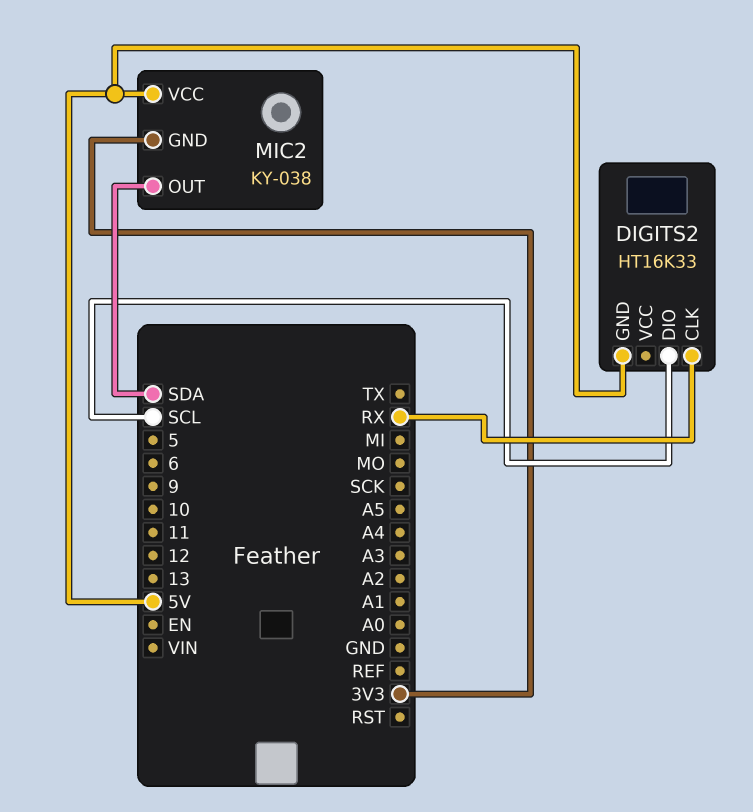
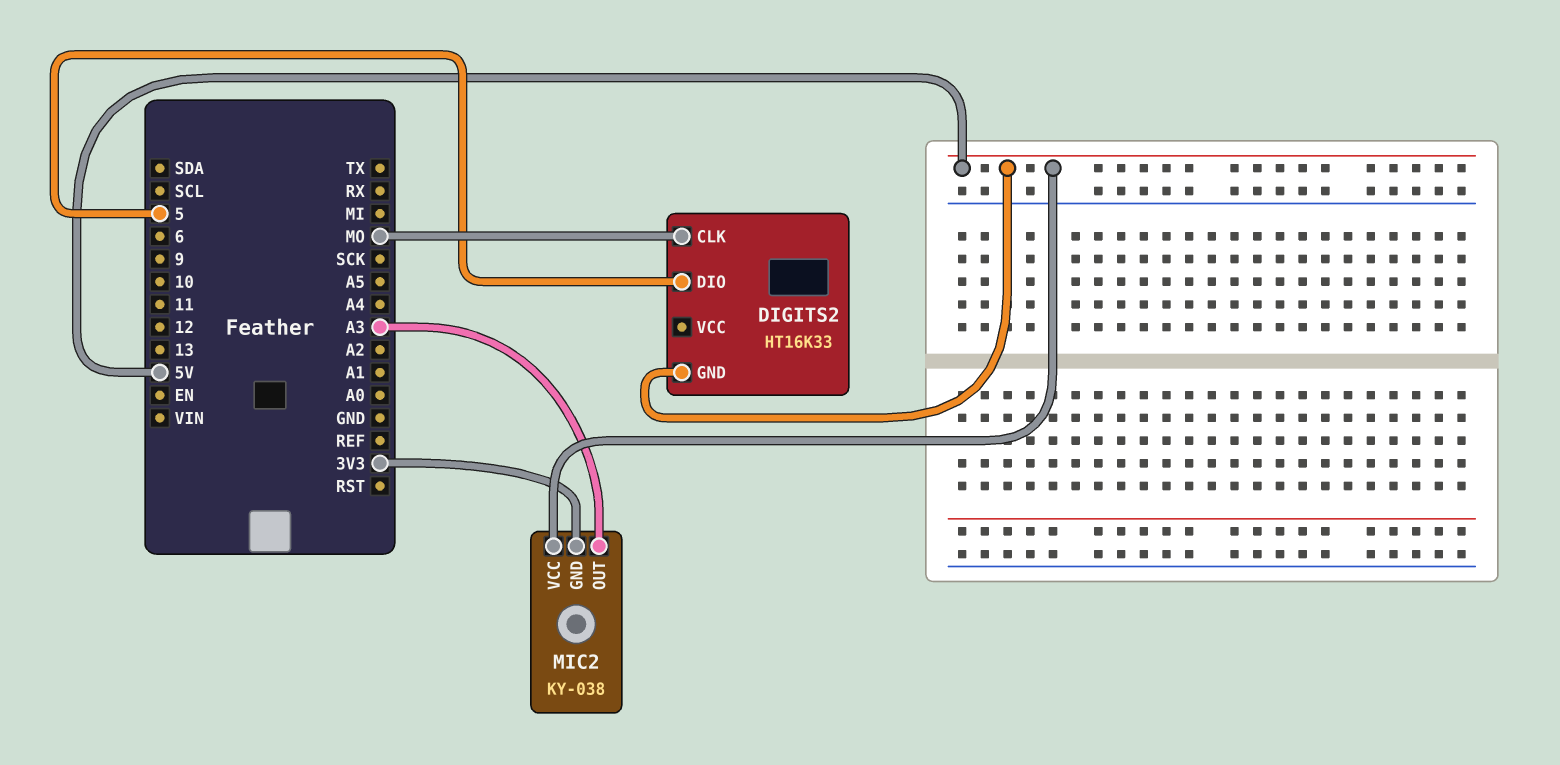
DIGITS2 pin CLK: RX -> MO
DIGITS2 pin DIO: SCL -> 5
MIC2 pin OUT: SDA -> A3

